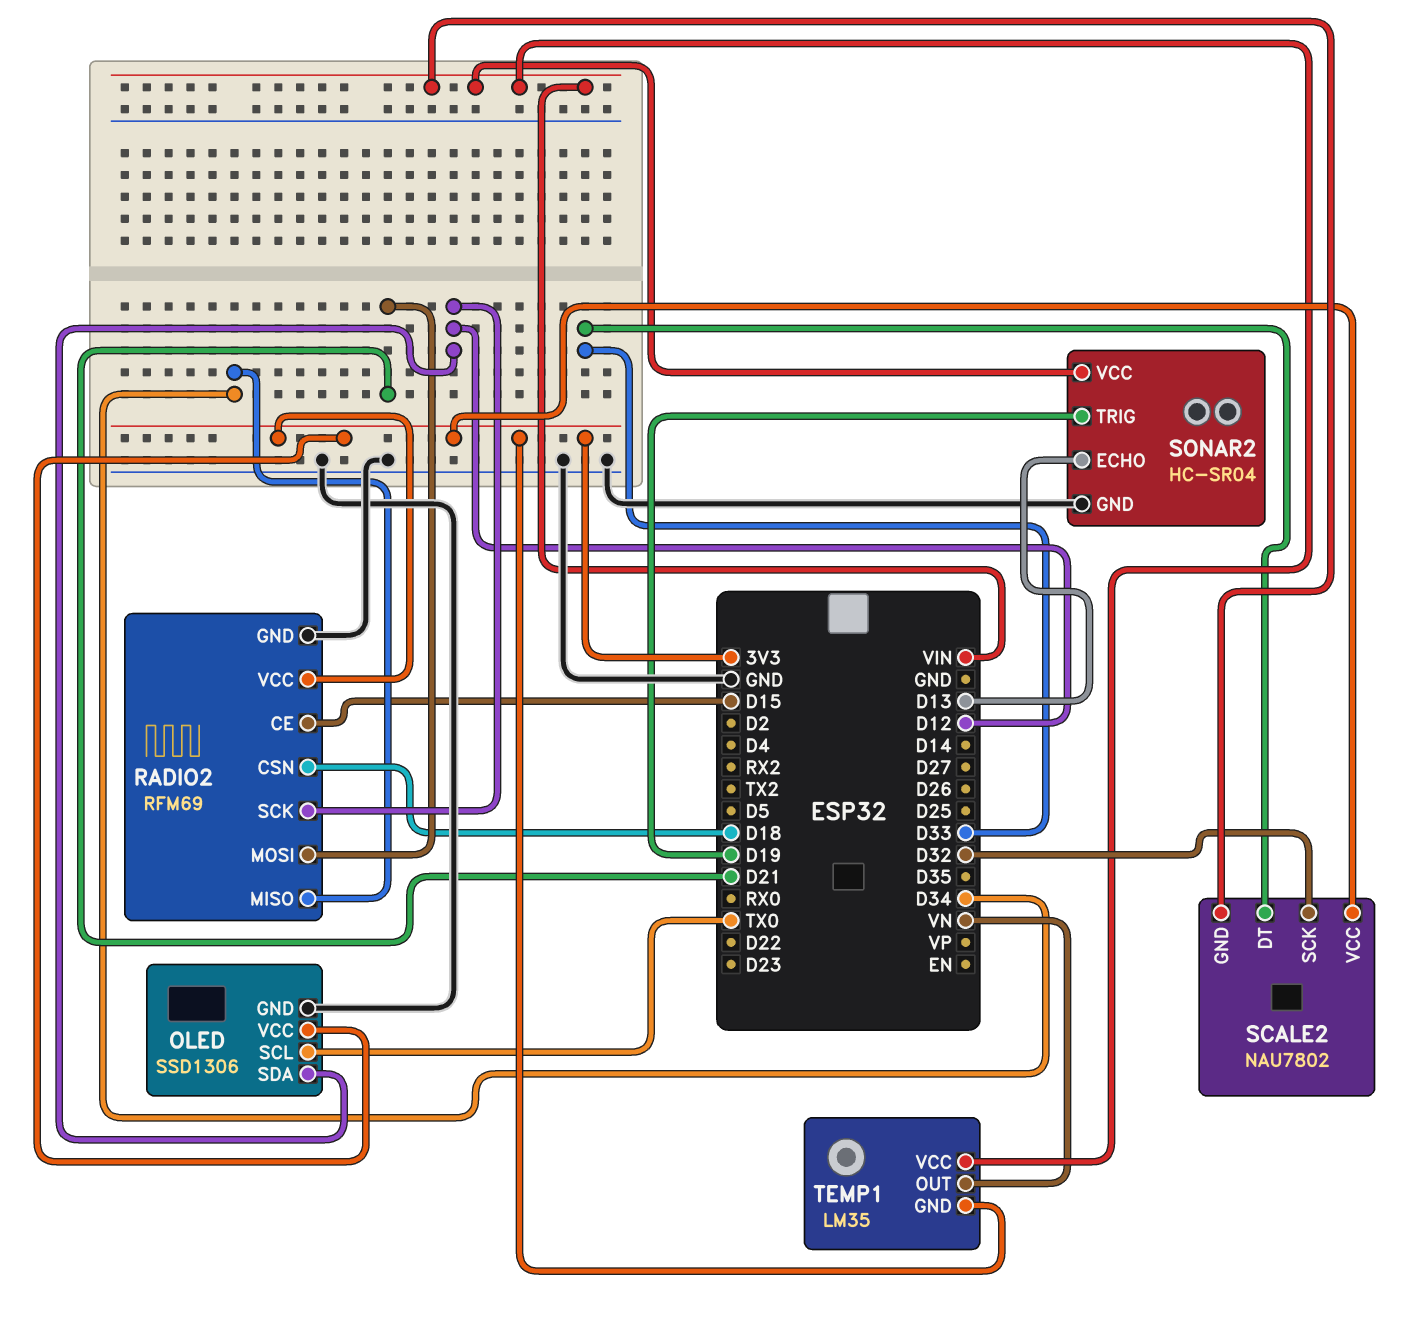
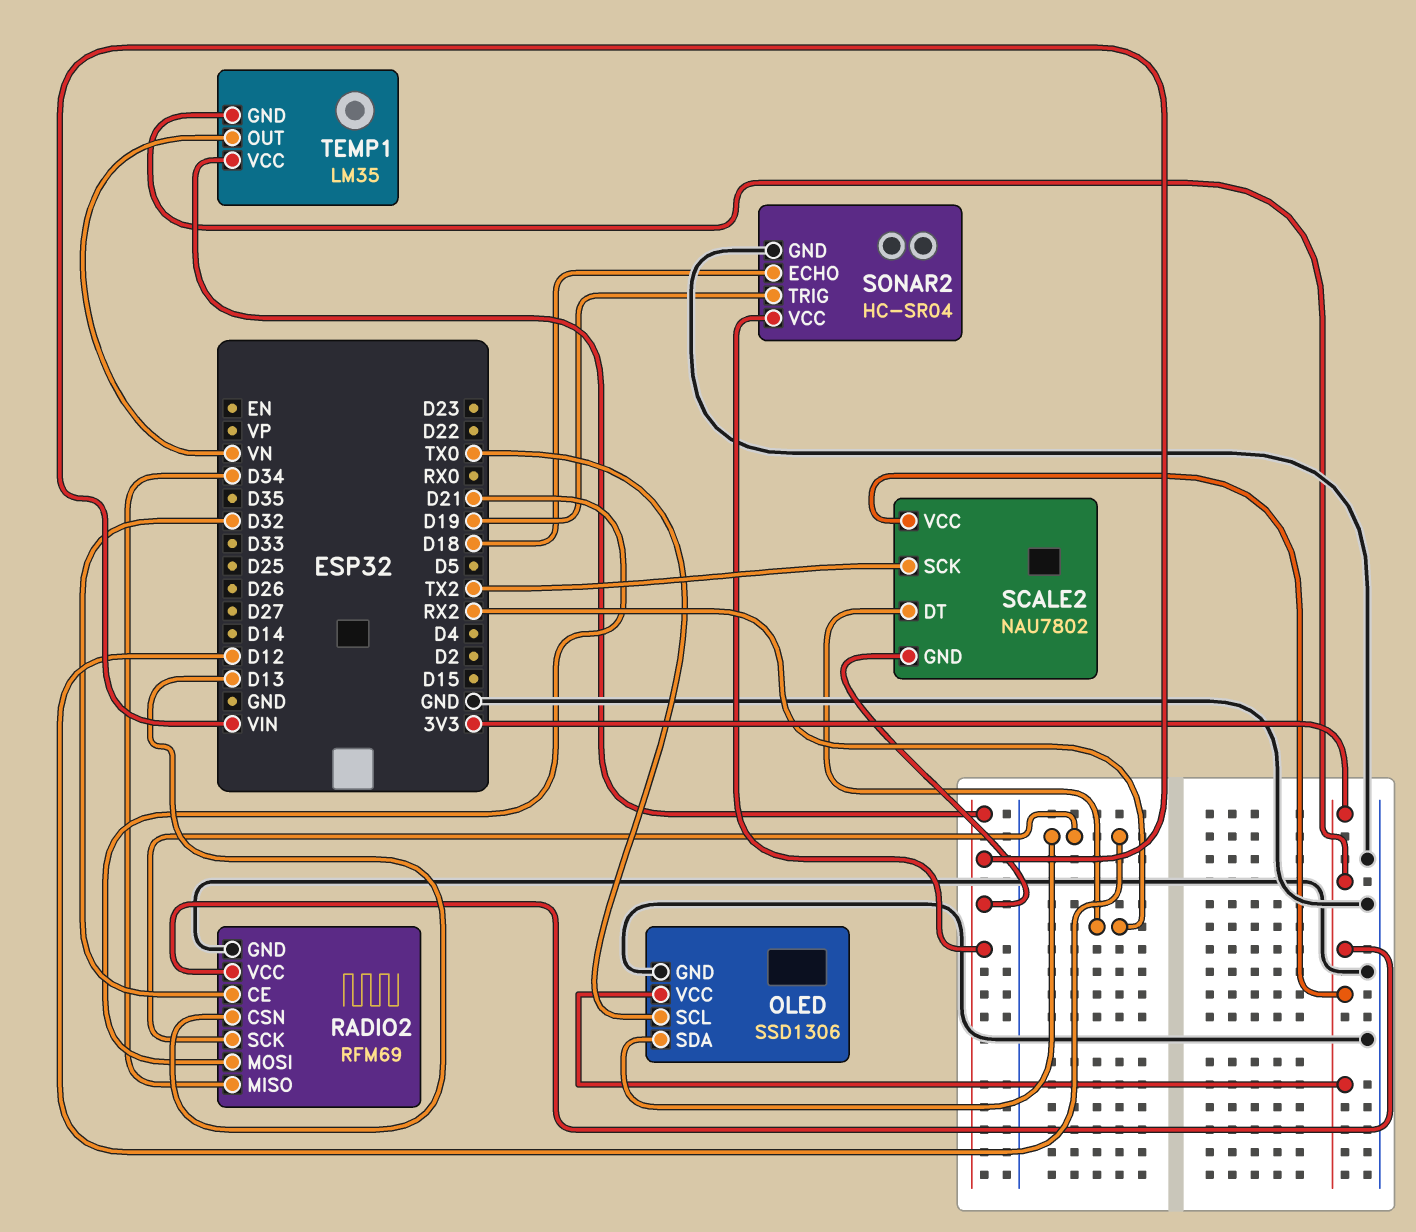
RADIO2 pin CE: D15 -> D32
RADIO2 pin CSN: D18 -> D13
SCALE2 pin DT: D33 -> RX2
SCALE2 pin SCK: D32 -> TX2
SONAR2 pin ECHO: D13 -> D18

